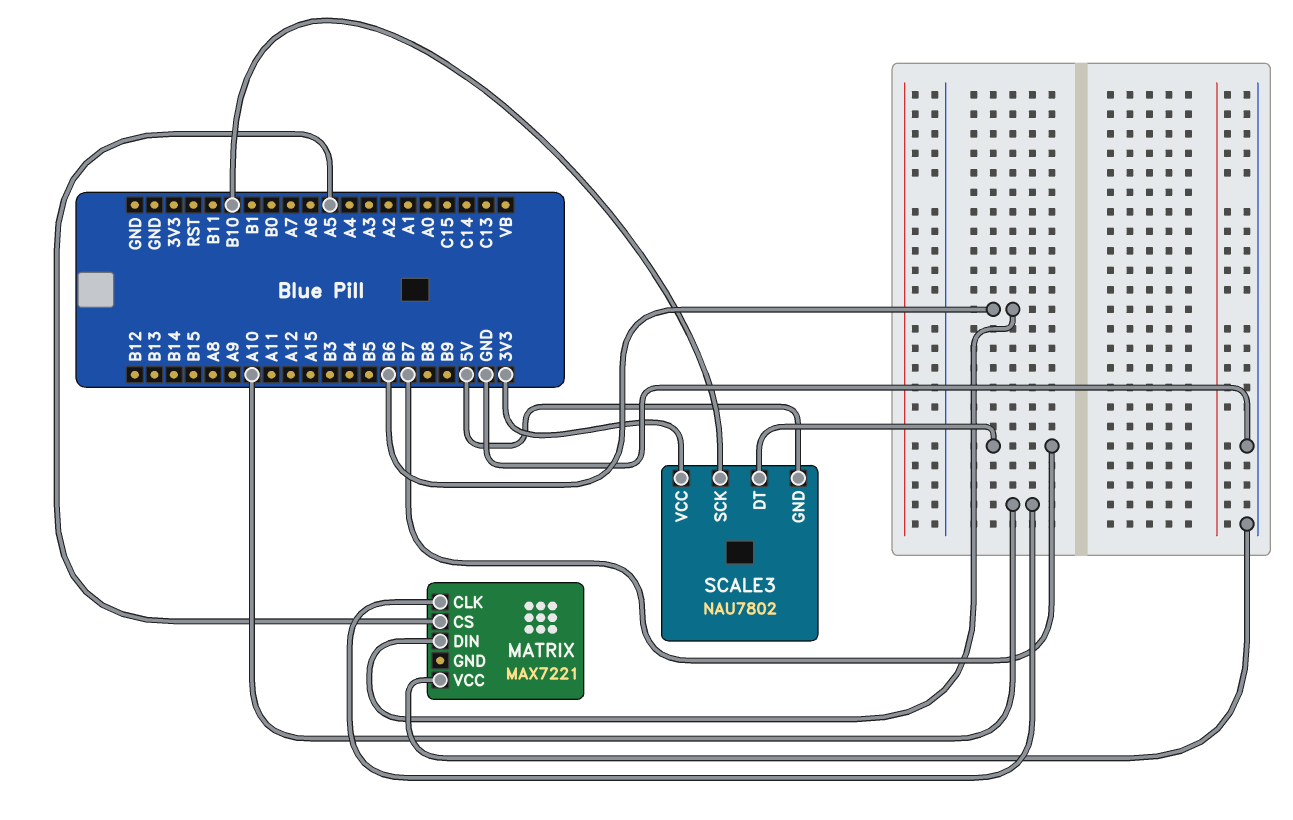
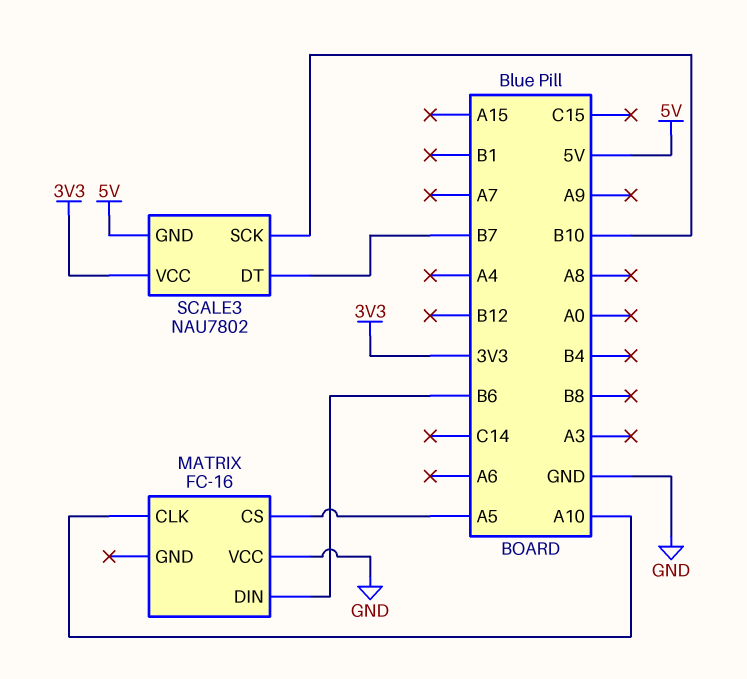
MATRIX: MAX7221 -> FC-16

